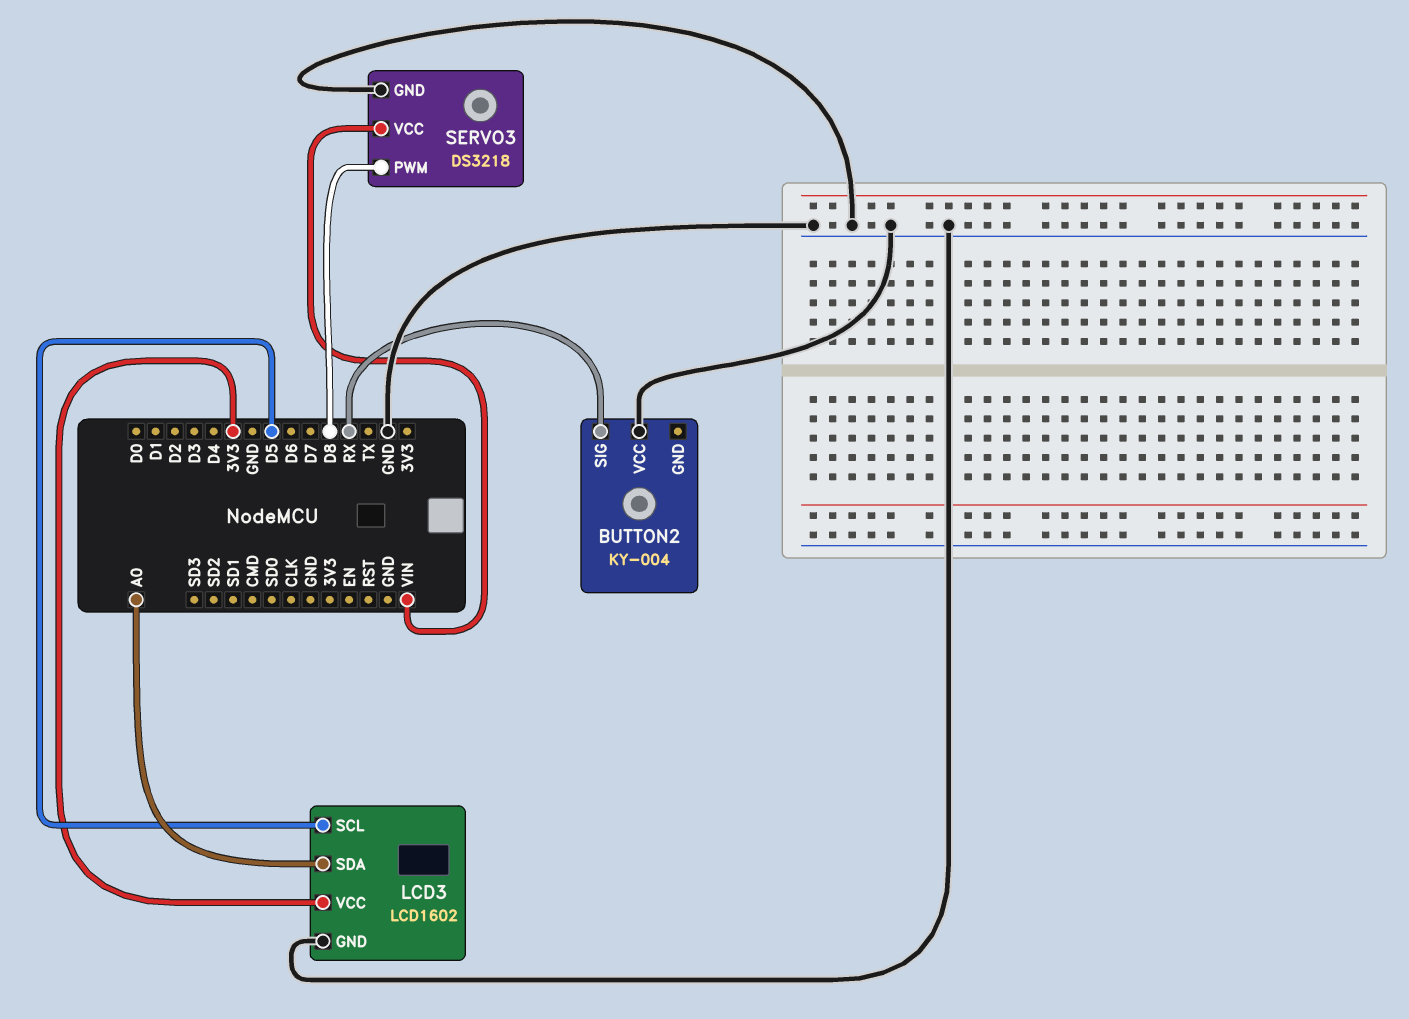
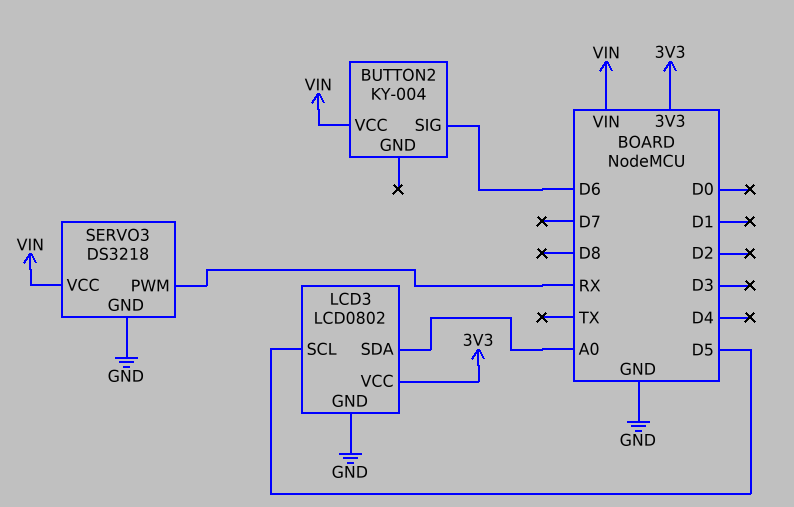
BUTTON2 pin SIG: RX -> D6
BUTTON2 pin VCC: GND -> VIN
LCD3: LCD1602 -> LCD0802
SERVO3 pin PWM: D8 -> RX

